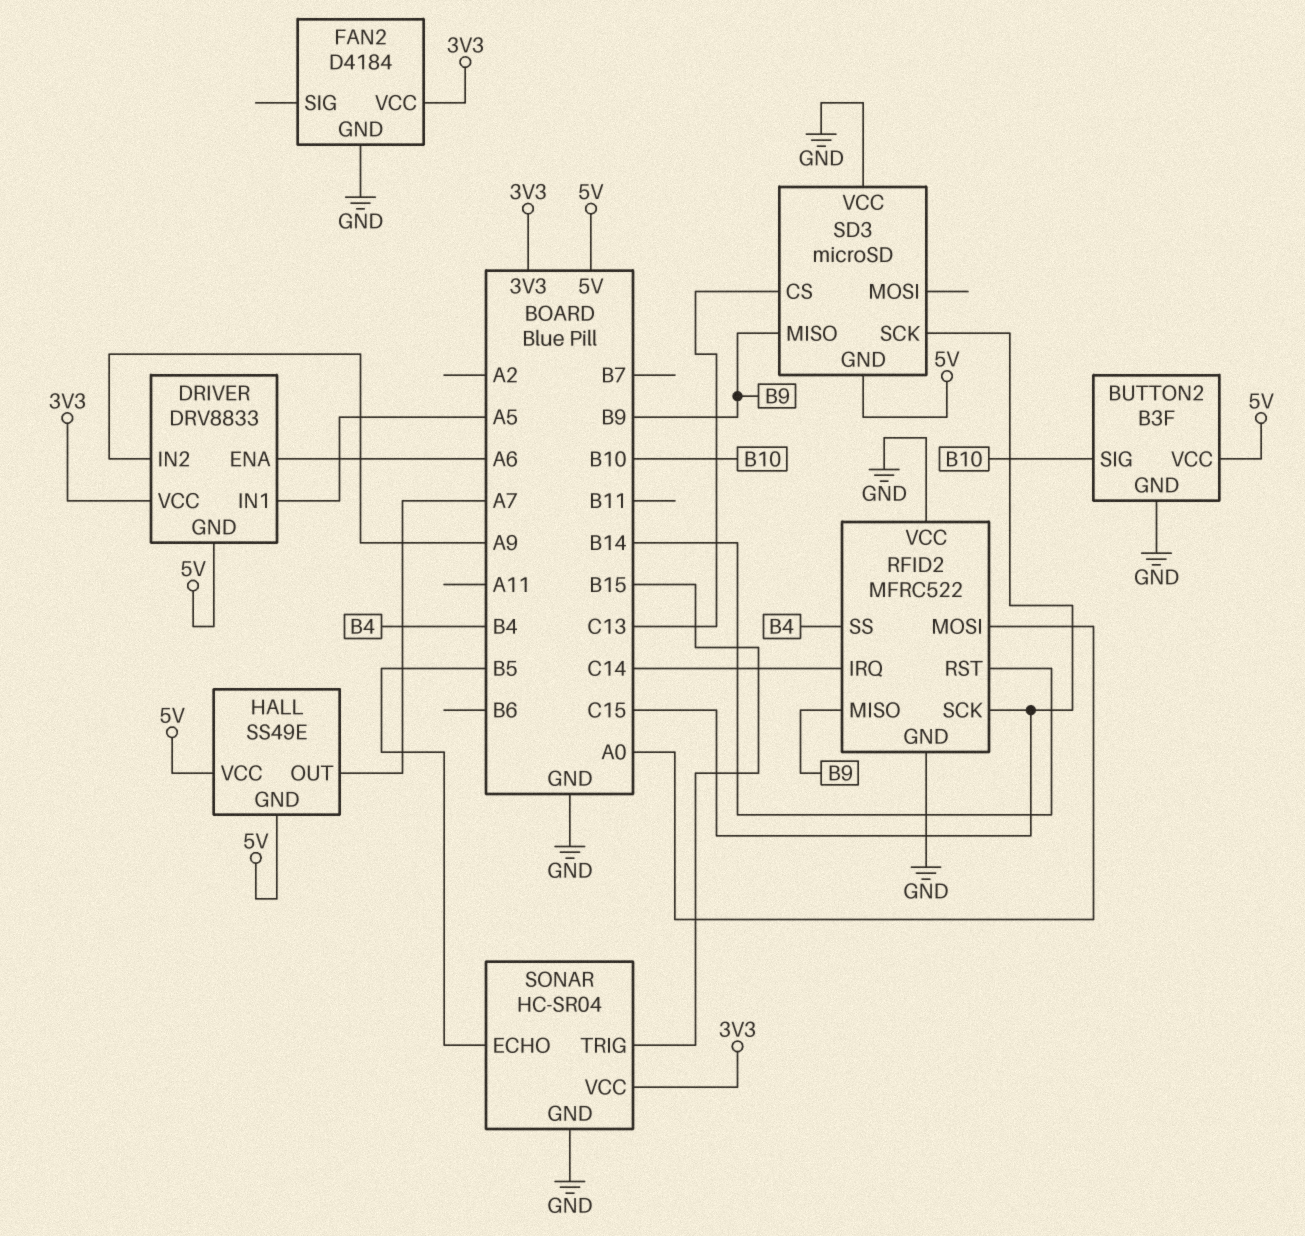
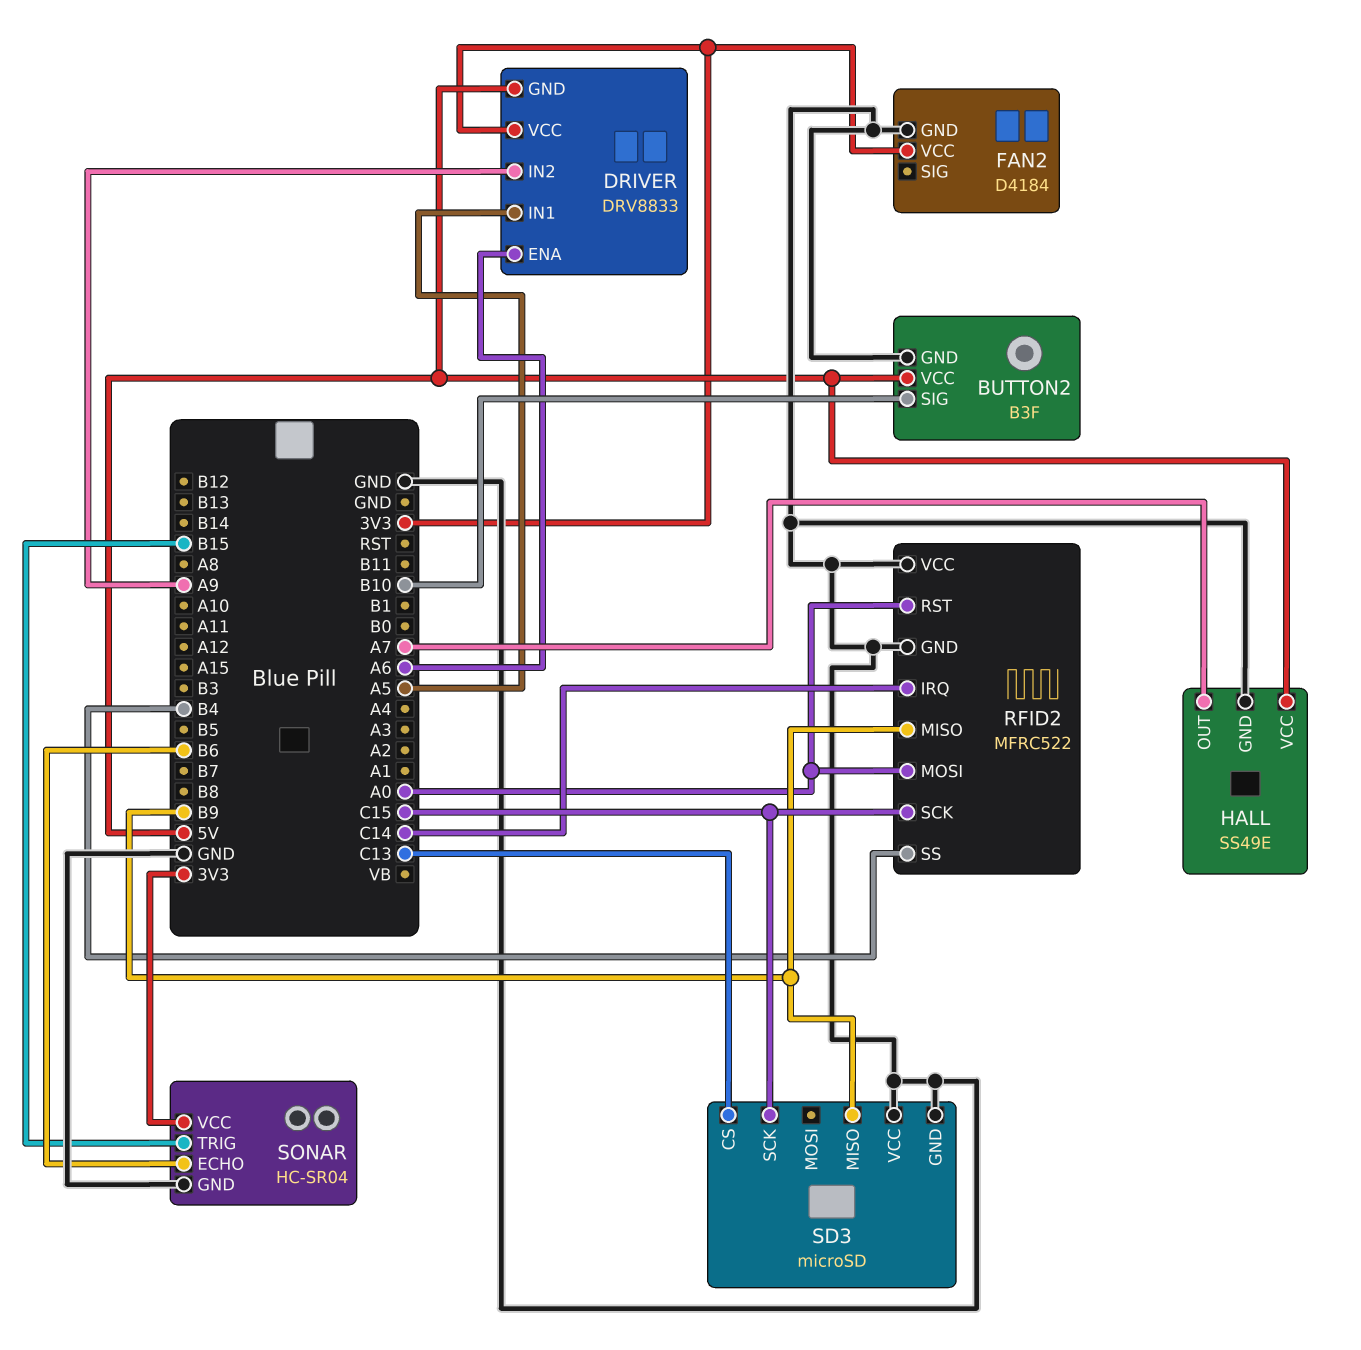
HALL pin GND: 5V -> GND
RFID2 pin RST: B14 -> A0
SD3 pin GND: 5V -> GND
SONAR pin ECHO: B5 -> B6

